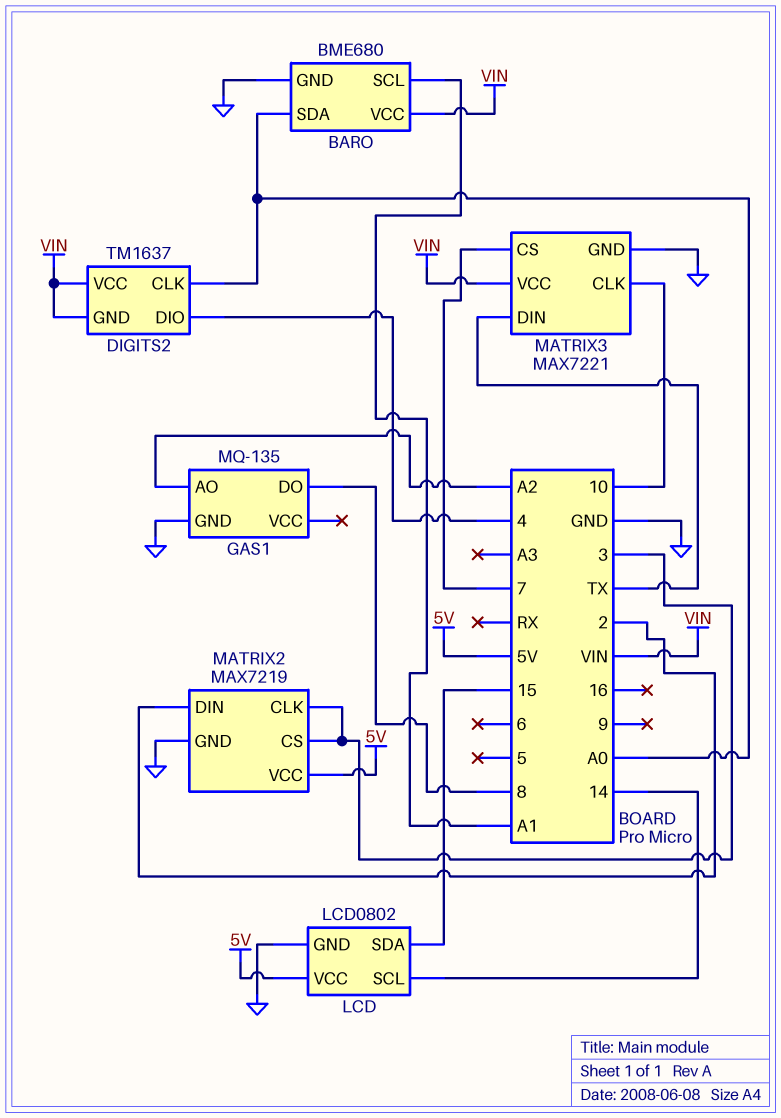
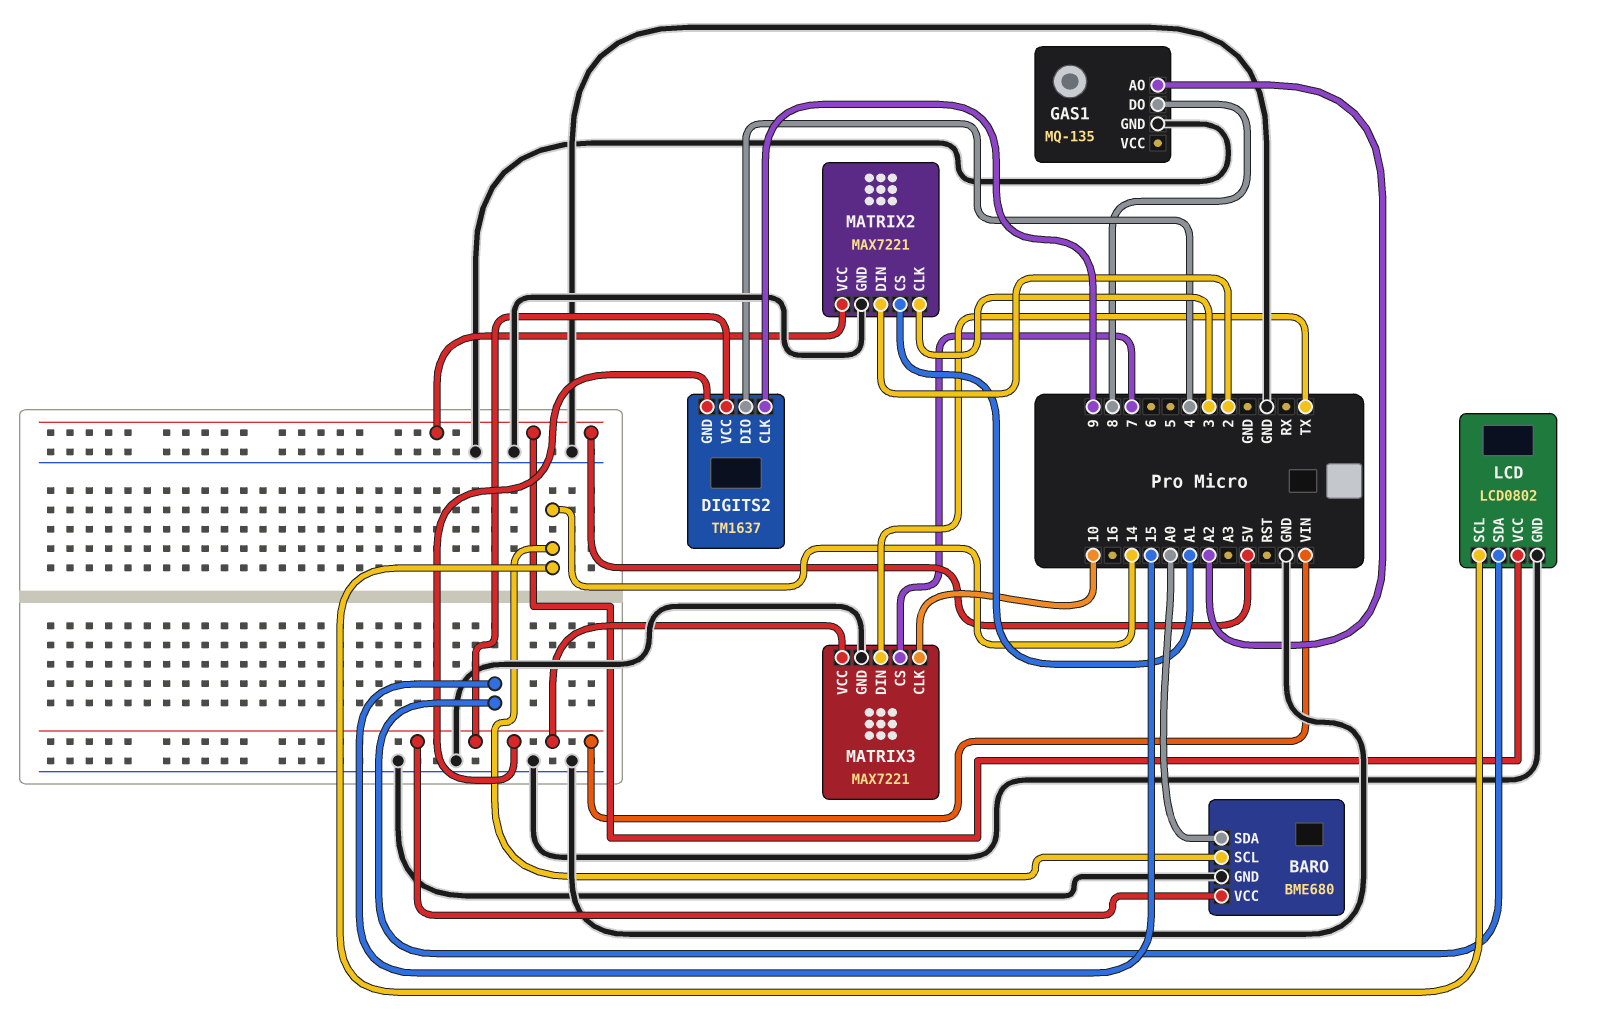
BARO pin SCL: A1 -> 14
DIGITS2 pin CLK: A0 -> 9
MATRIX2: MAX7219 -> MAX7221
MATRIX2 pin CS: 3 -> A1

